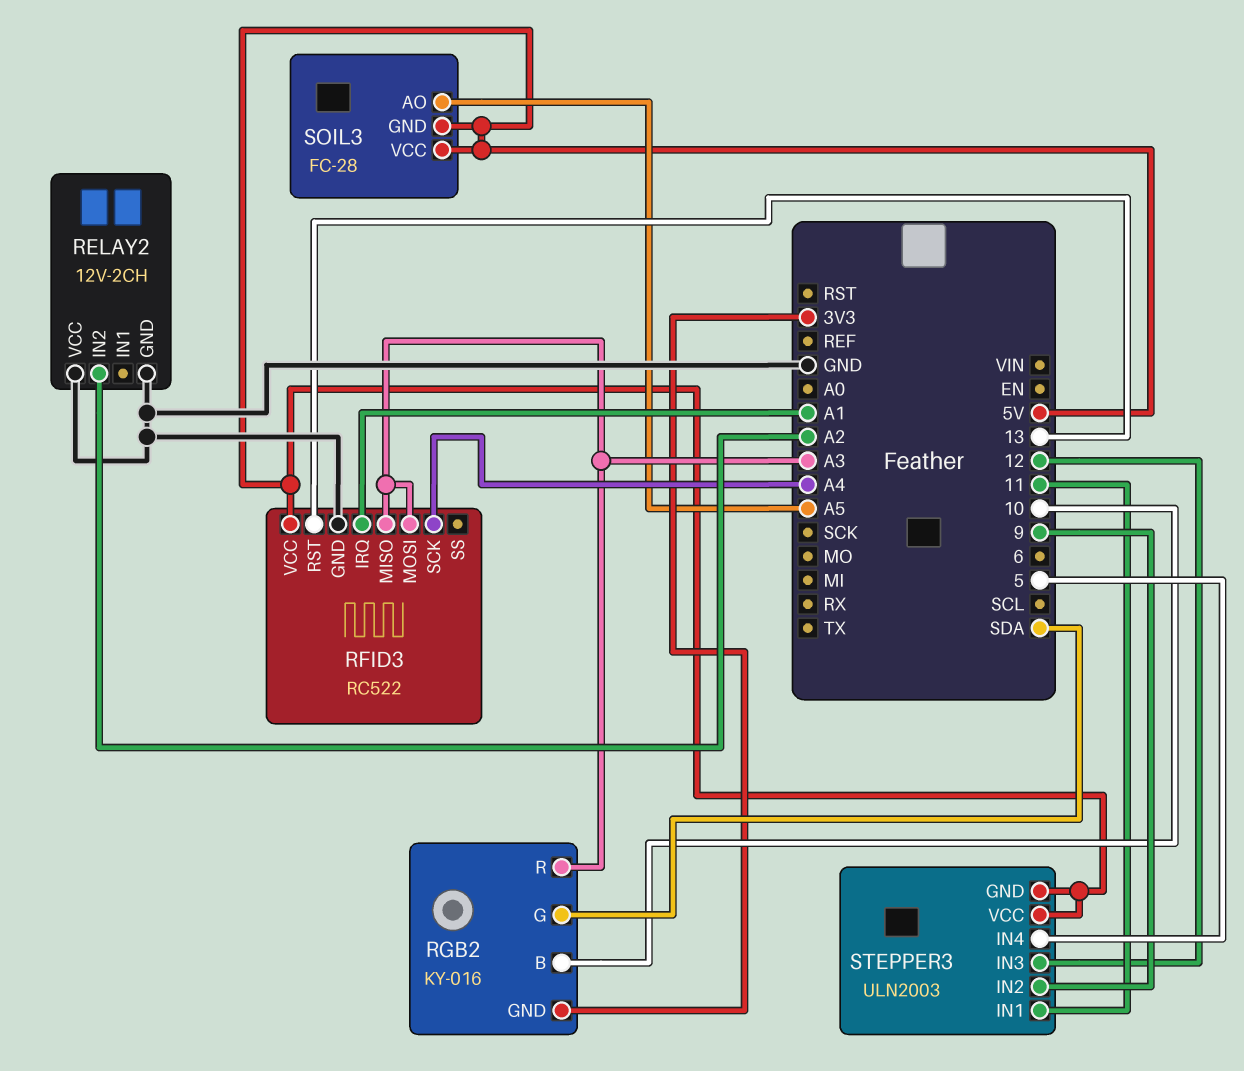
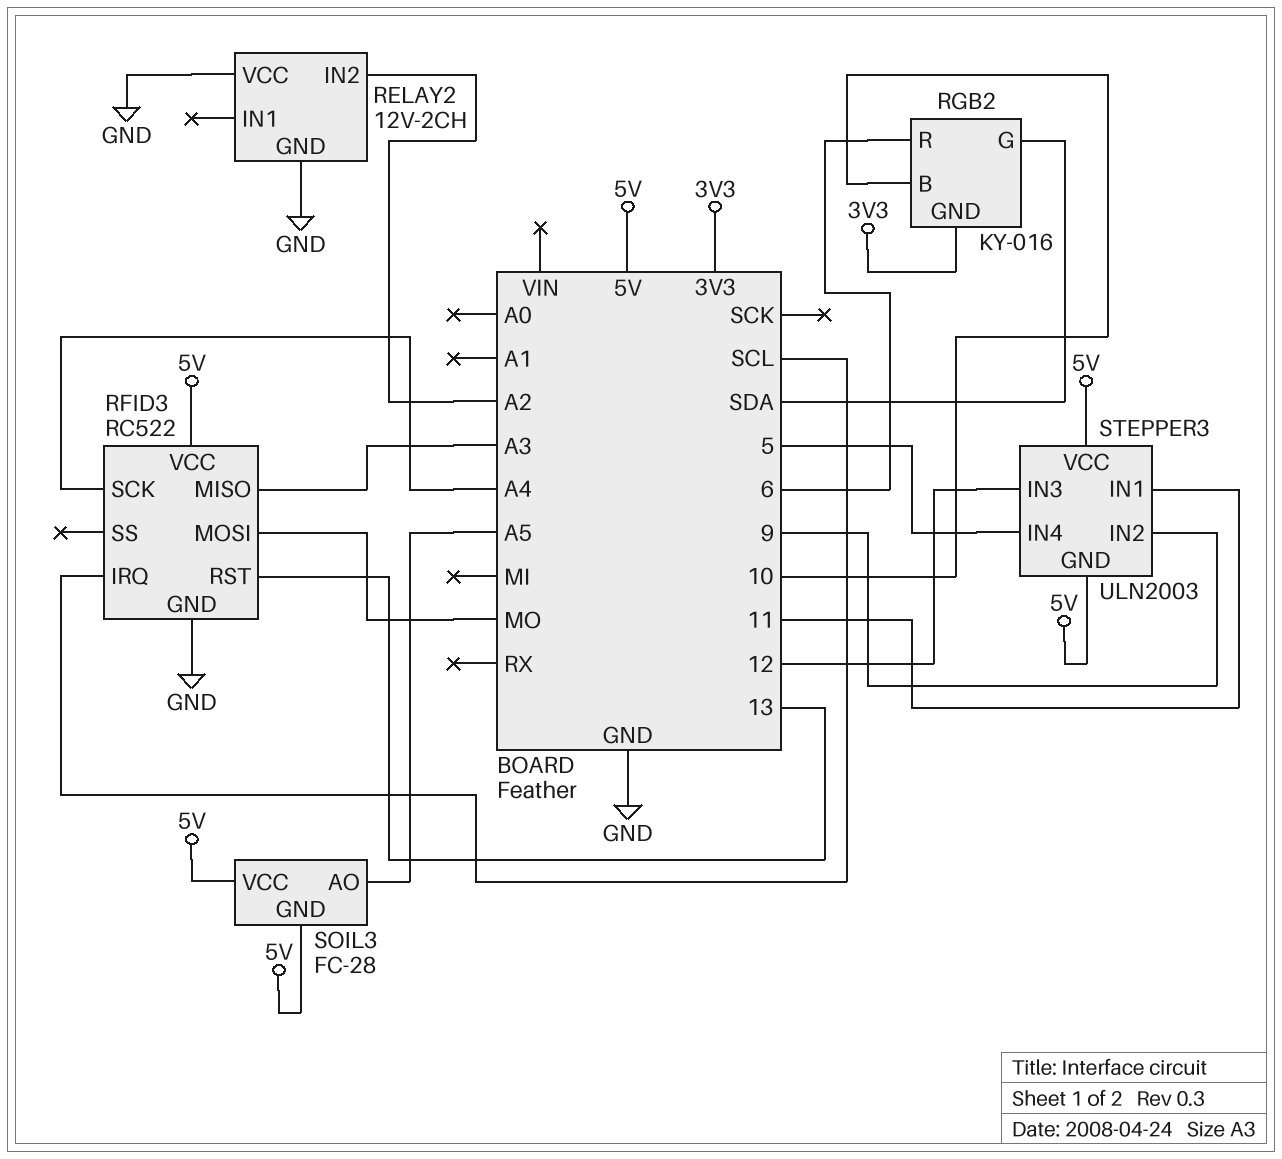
RFID3 pin IRQ: A1 -> SCL
RFID3 pin MOSI: A3 -> MO
RGB2 pin R: A3 -> 6

